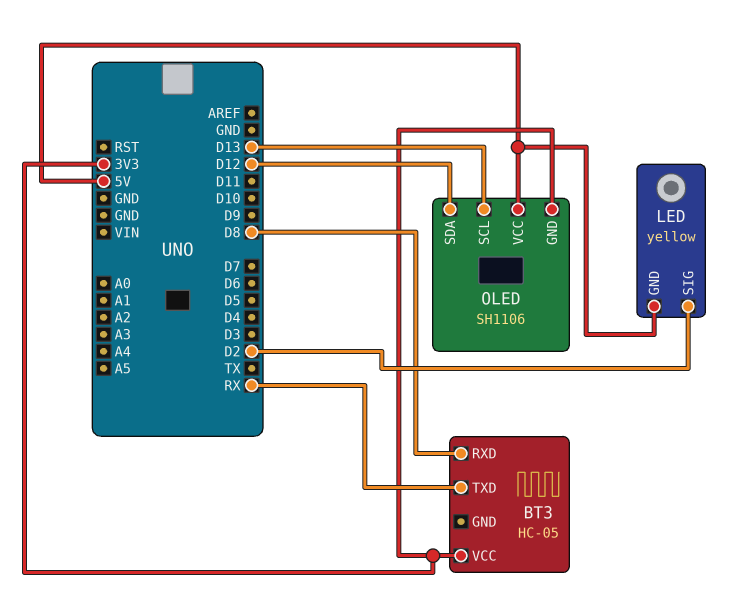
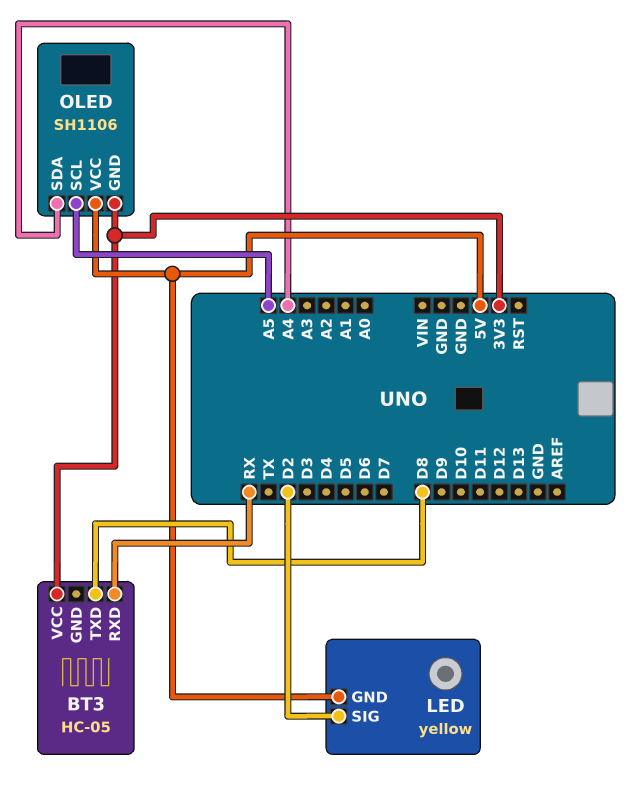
BT3 pin RXD: D8 -> RX
BT3 pin TXD: RX -> D8
OLED pin SCL: D13 -> A5
OLED pin SDA: D12 -> A4

